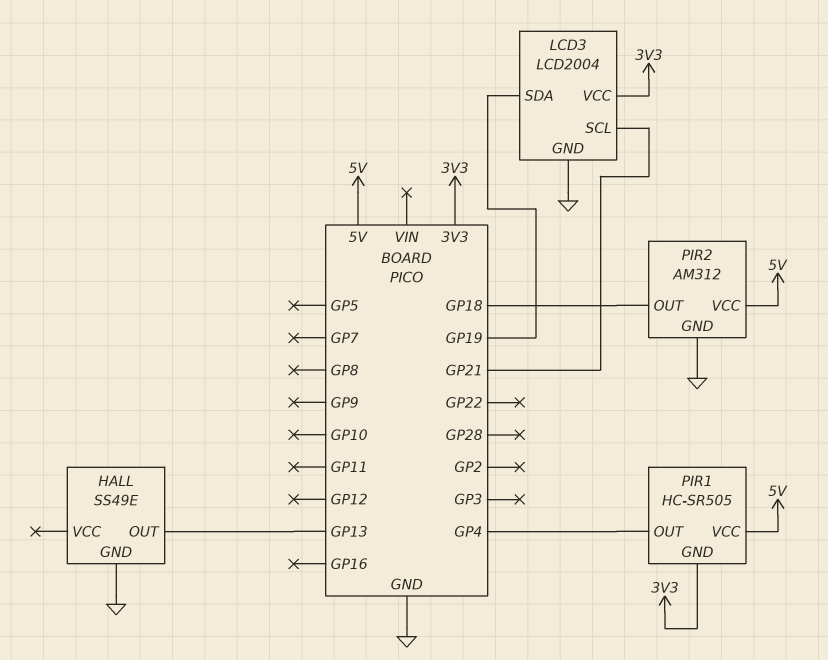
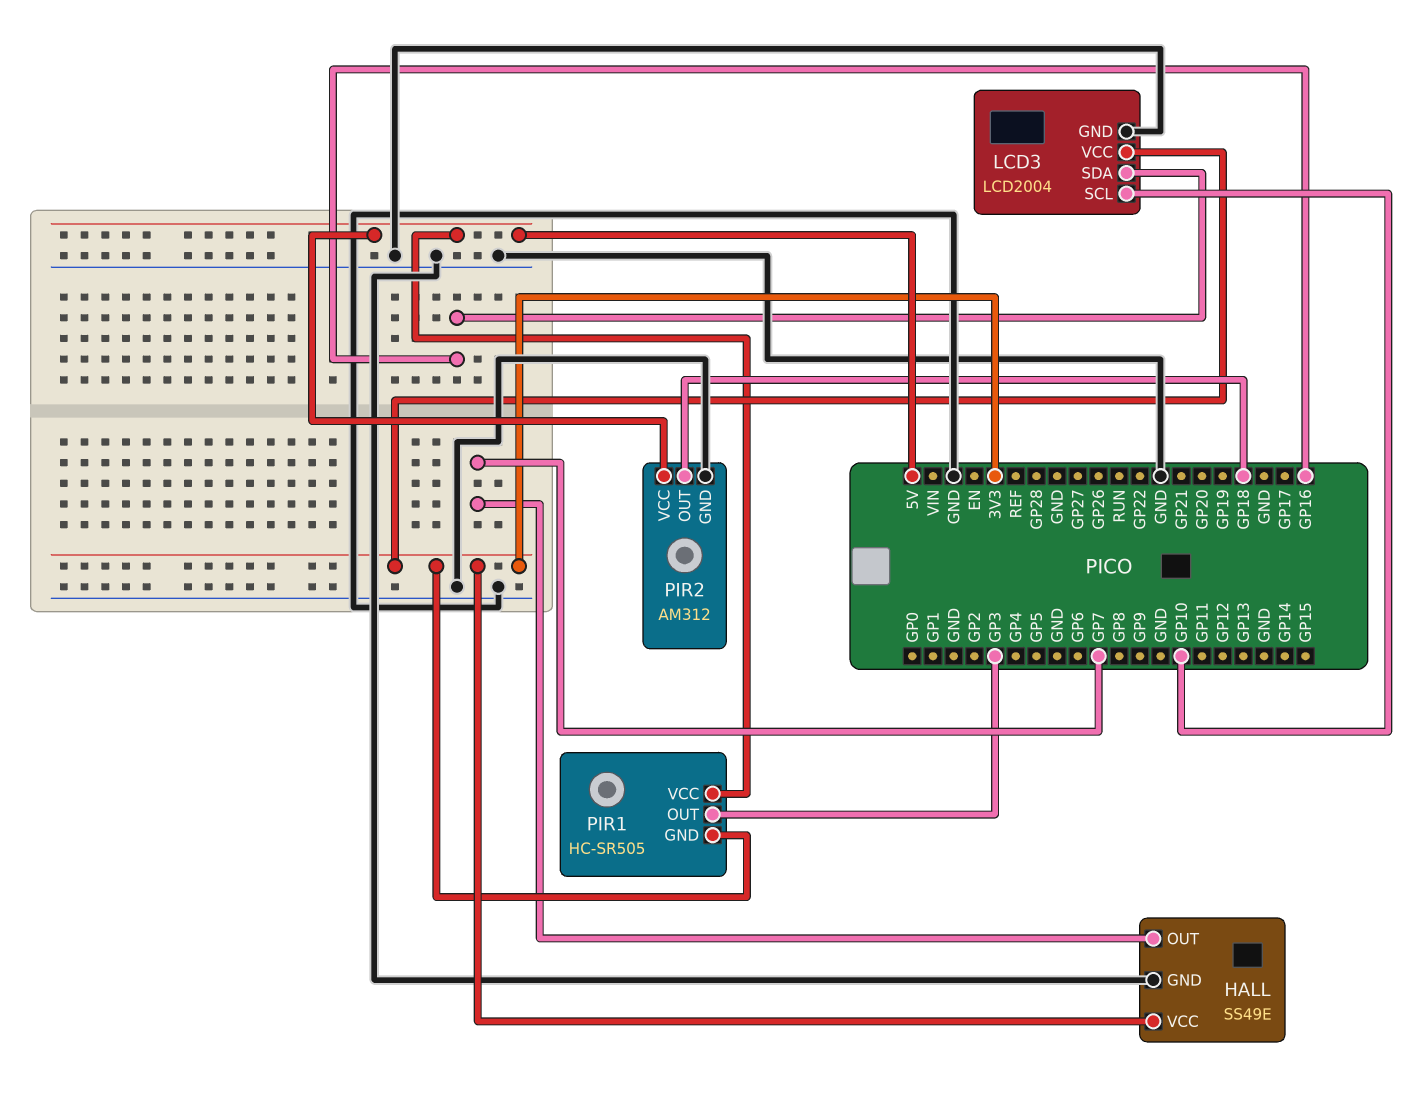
HALL pin OUT: GP13 -> GP7
HALL pin VCC: none -> 3V3
LCD3 pin SCL: GP21 -> GP10
LCD3 pin SDA: GP19 -> GP16
PIR1 pin OUT: GP4 -> GP3

